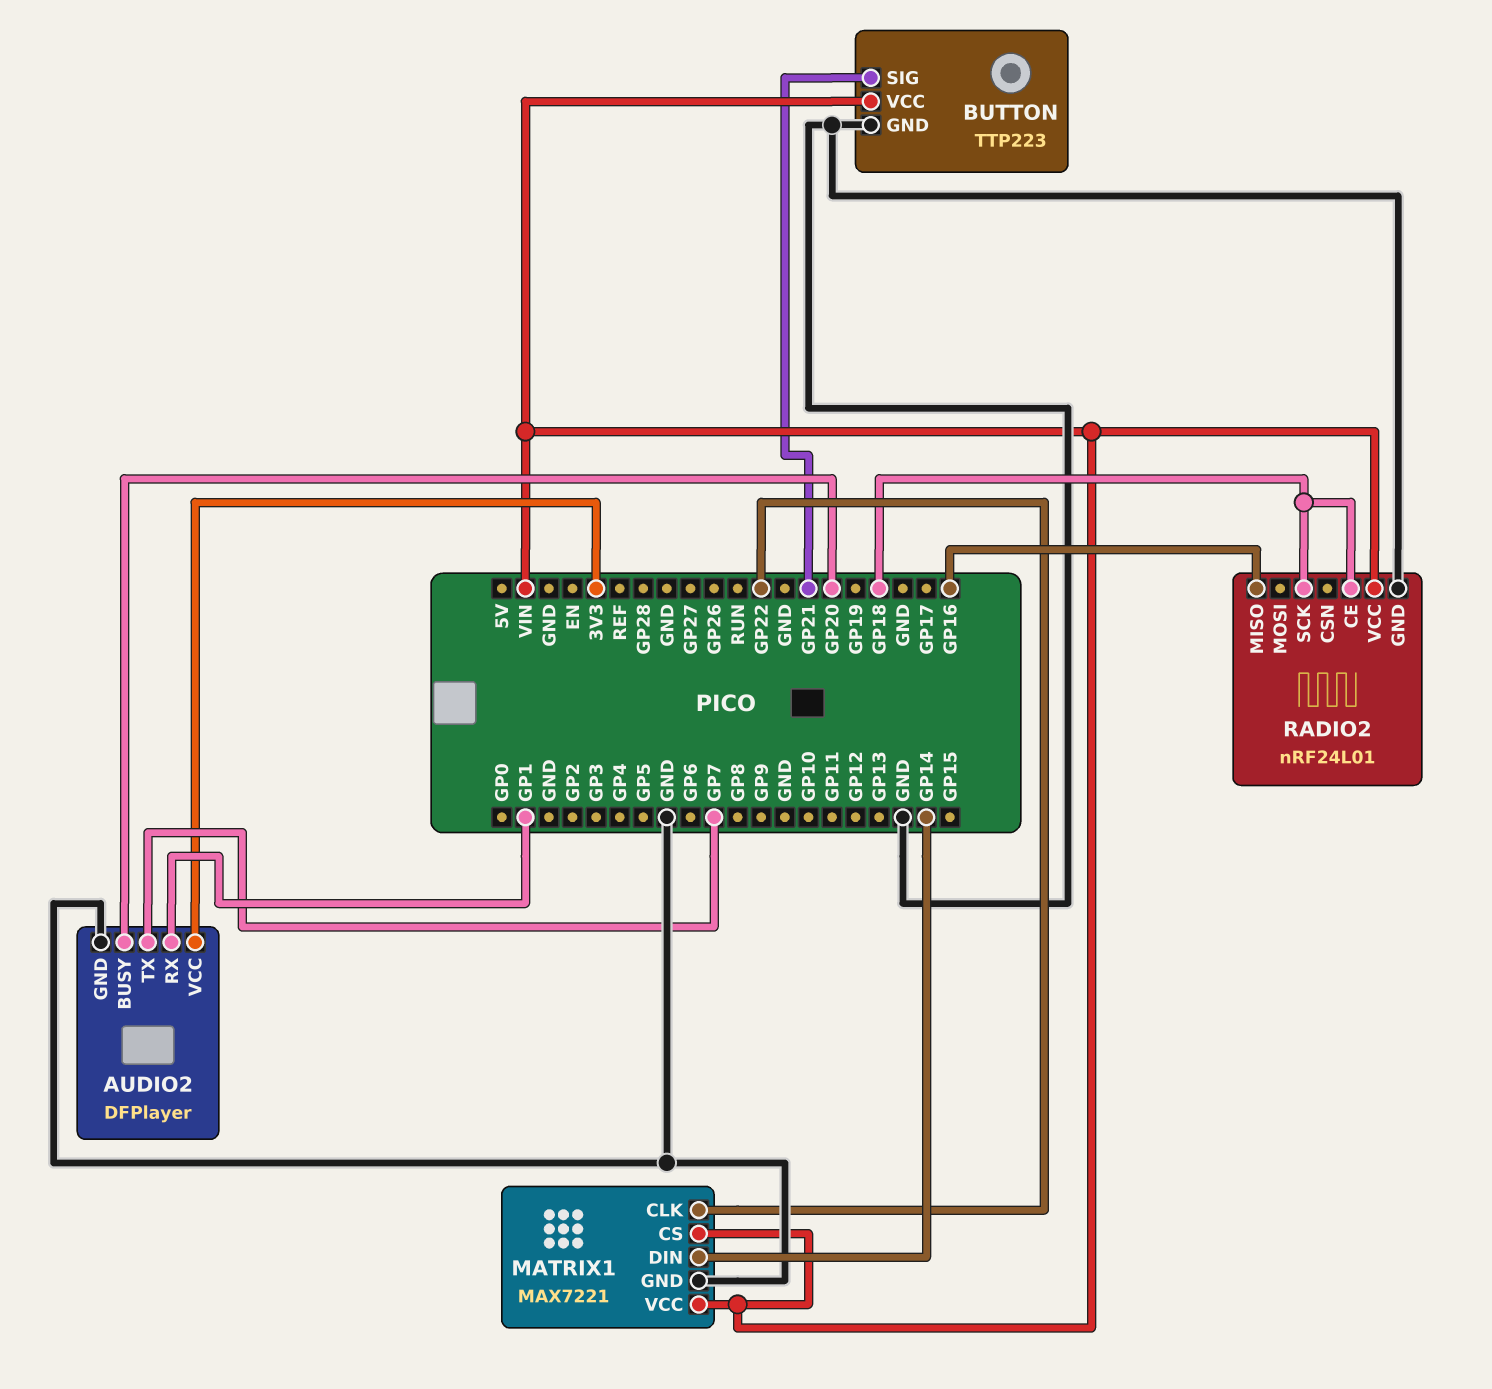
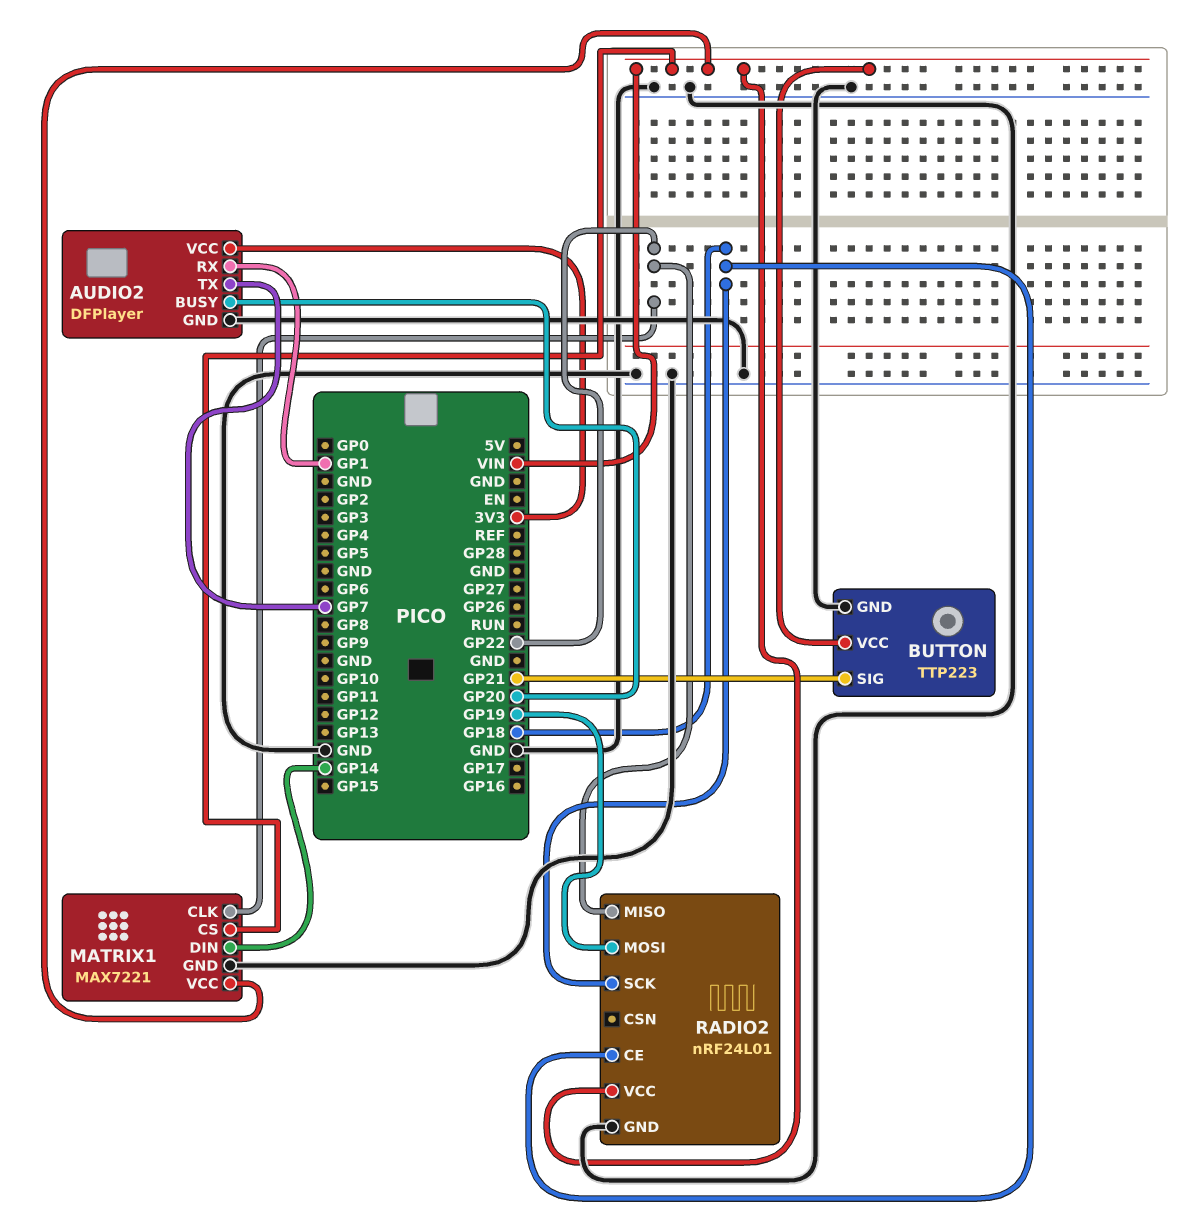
RADIO2 pin MISO: GP16 -> GP22
RADIO2 pin MOSI: none -> GP19

